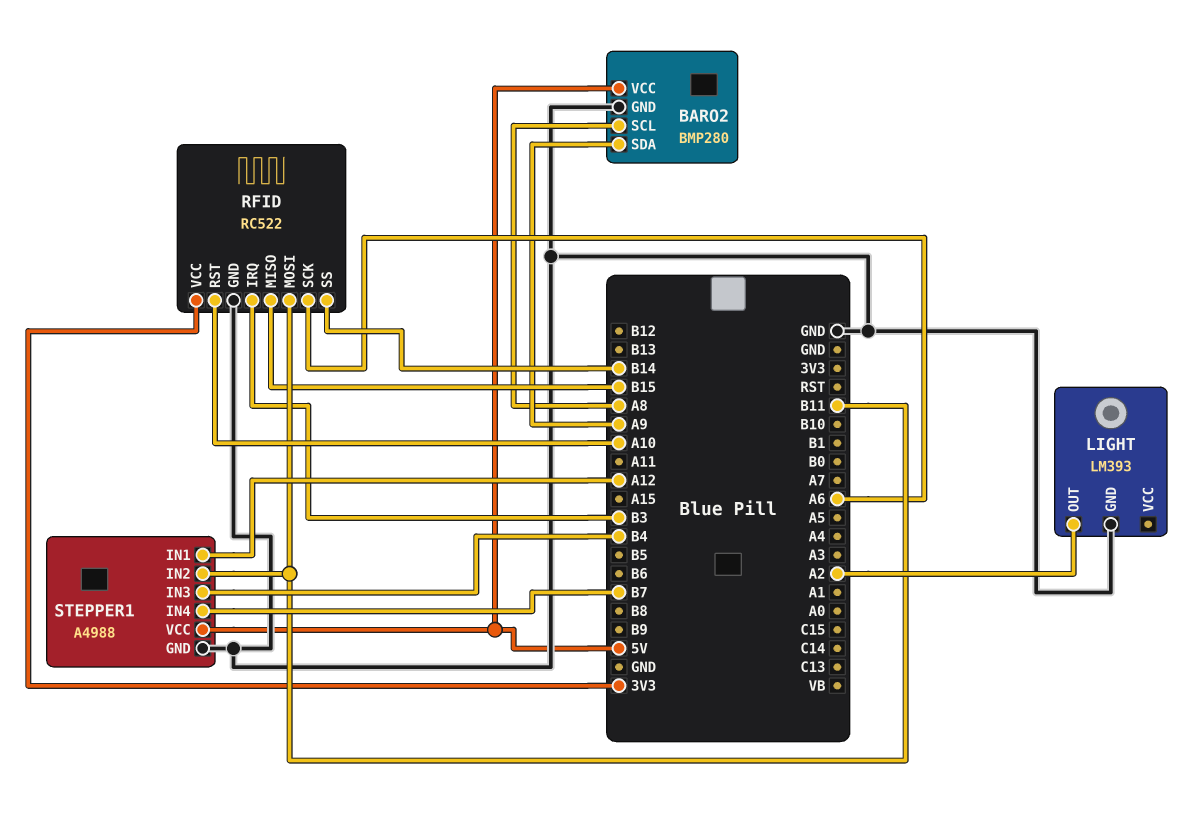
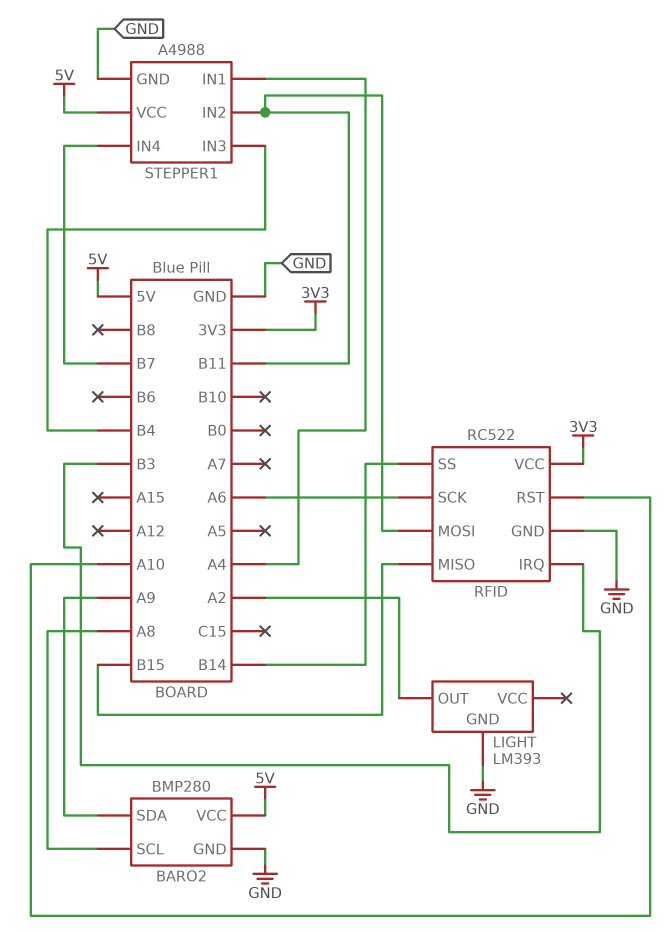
STEPPER1 pin IN1: A12 -> A4

